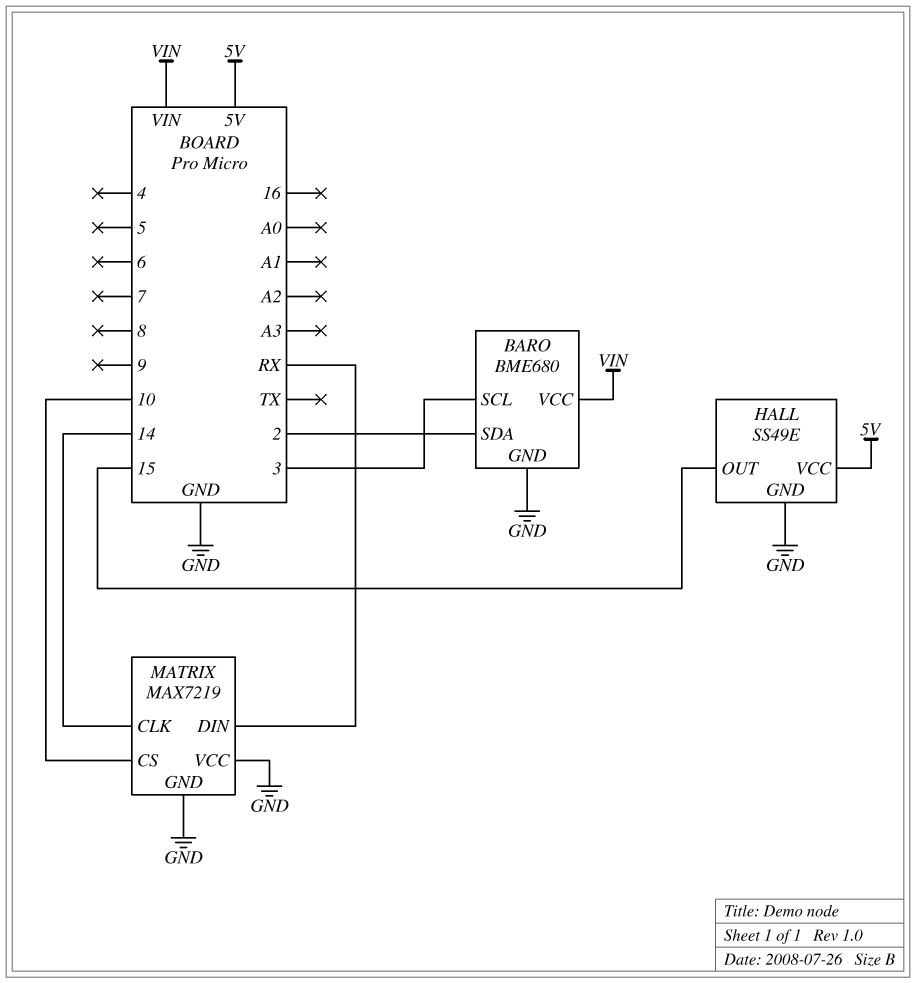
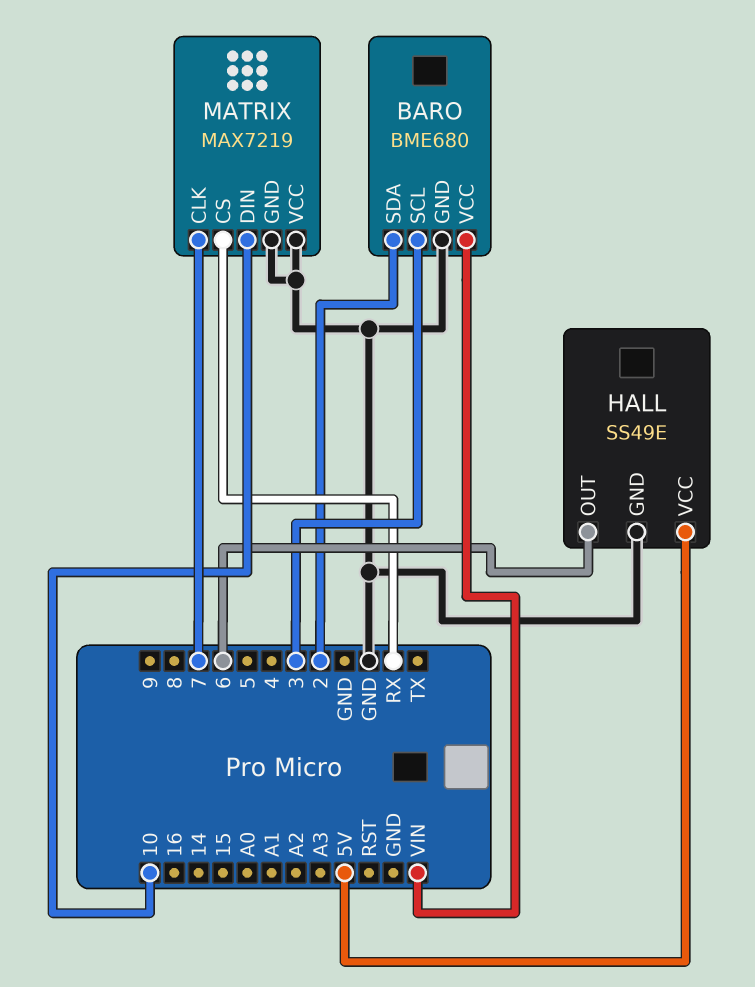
HALL pin OUT: 15 -> 6
MATRIX pin CLK: 14 -> 7
MATRIX pin CS: 10 -> RX
MATRIX pin DIN: RX -> 10

